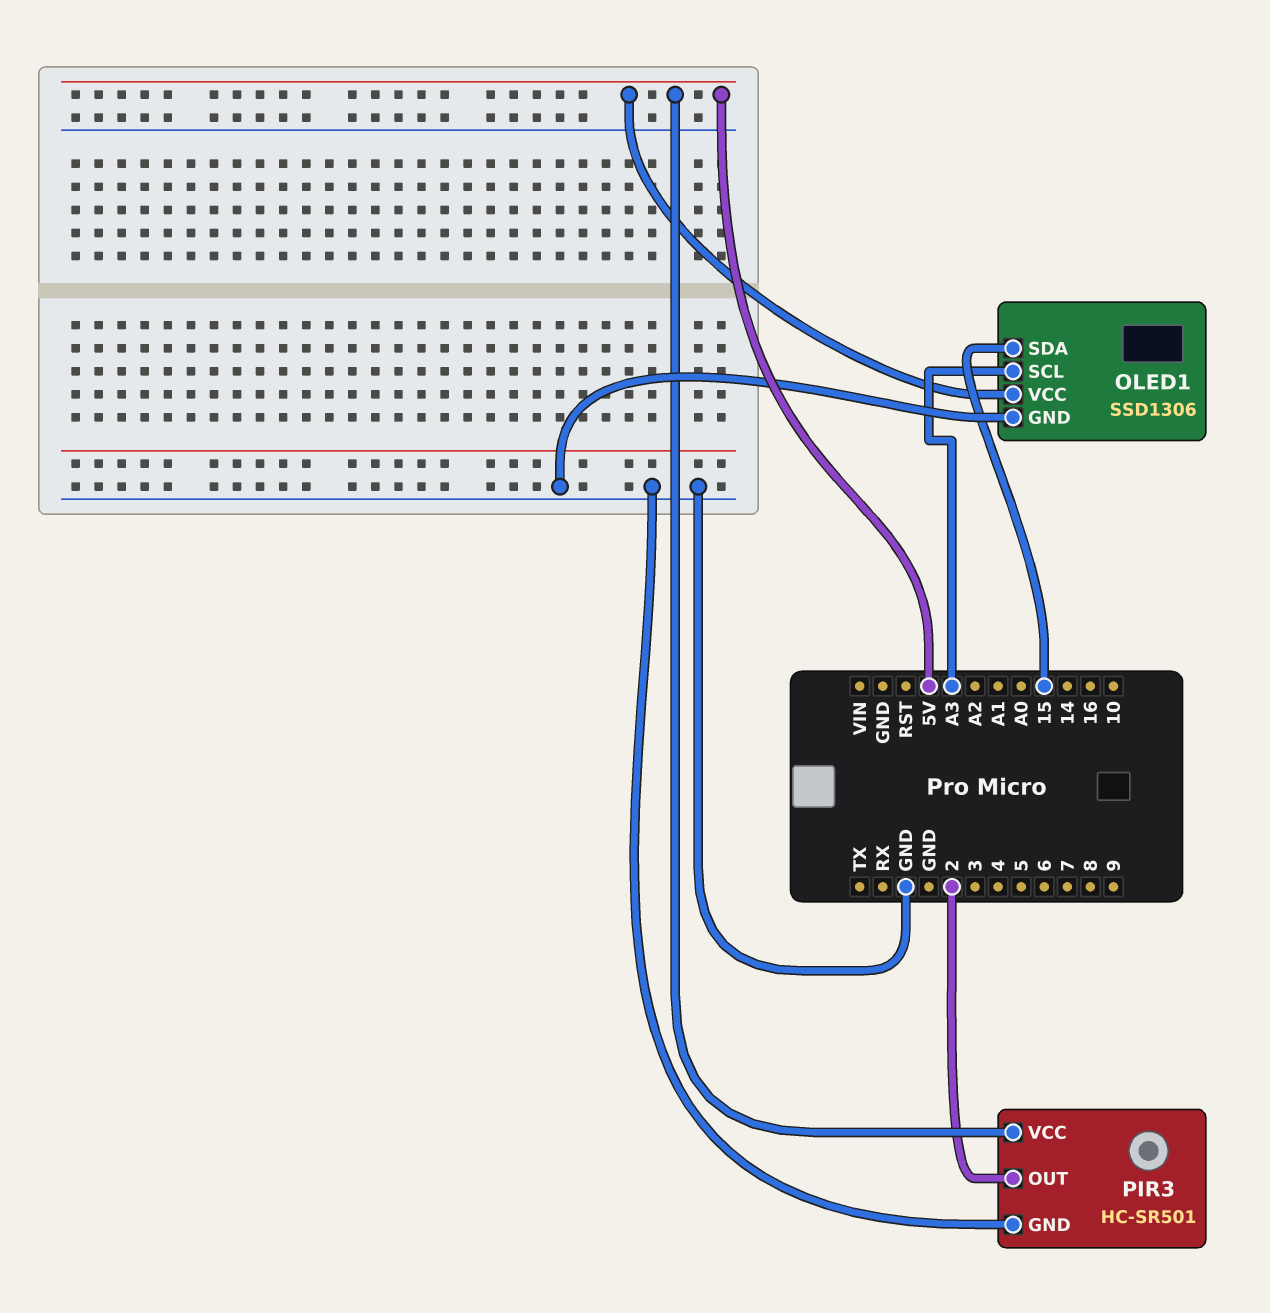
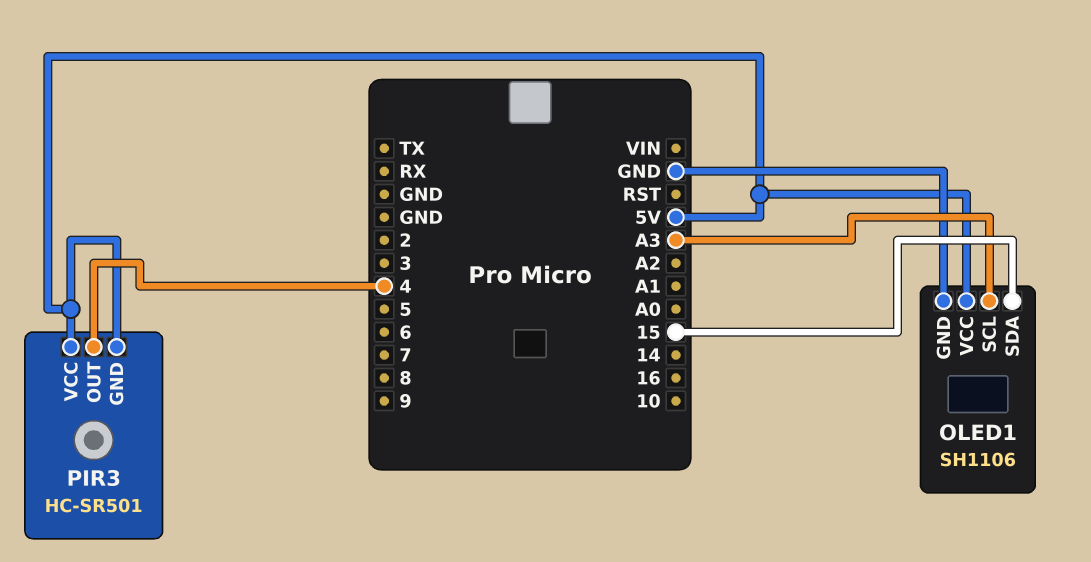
OLED1: SSD1306 -> SH1106
PIR3 pin GND: GND -> 5V
PIR3 pin OUT: 2 -> 4

